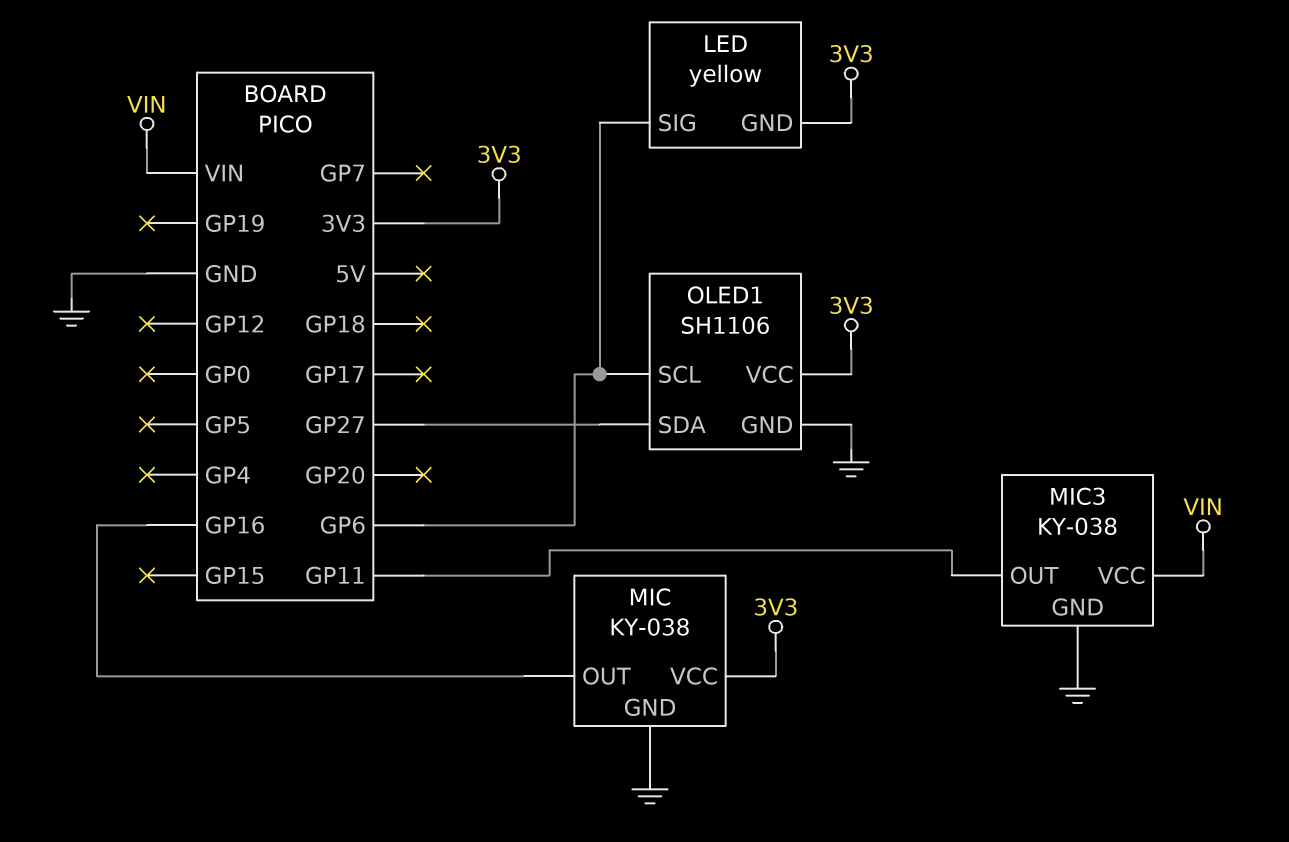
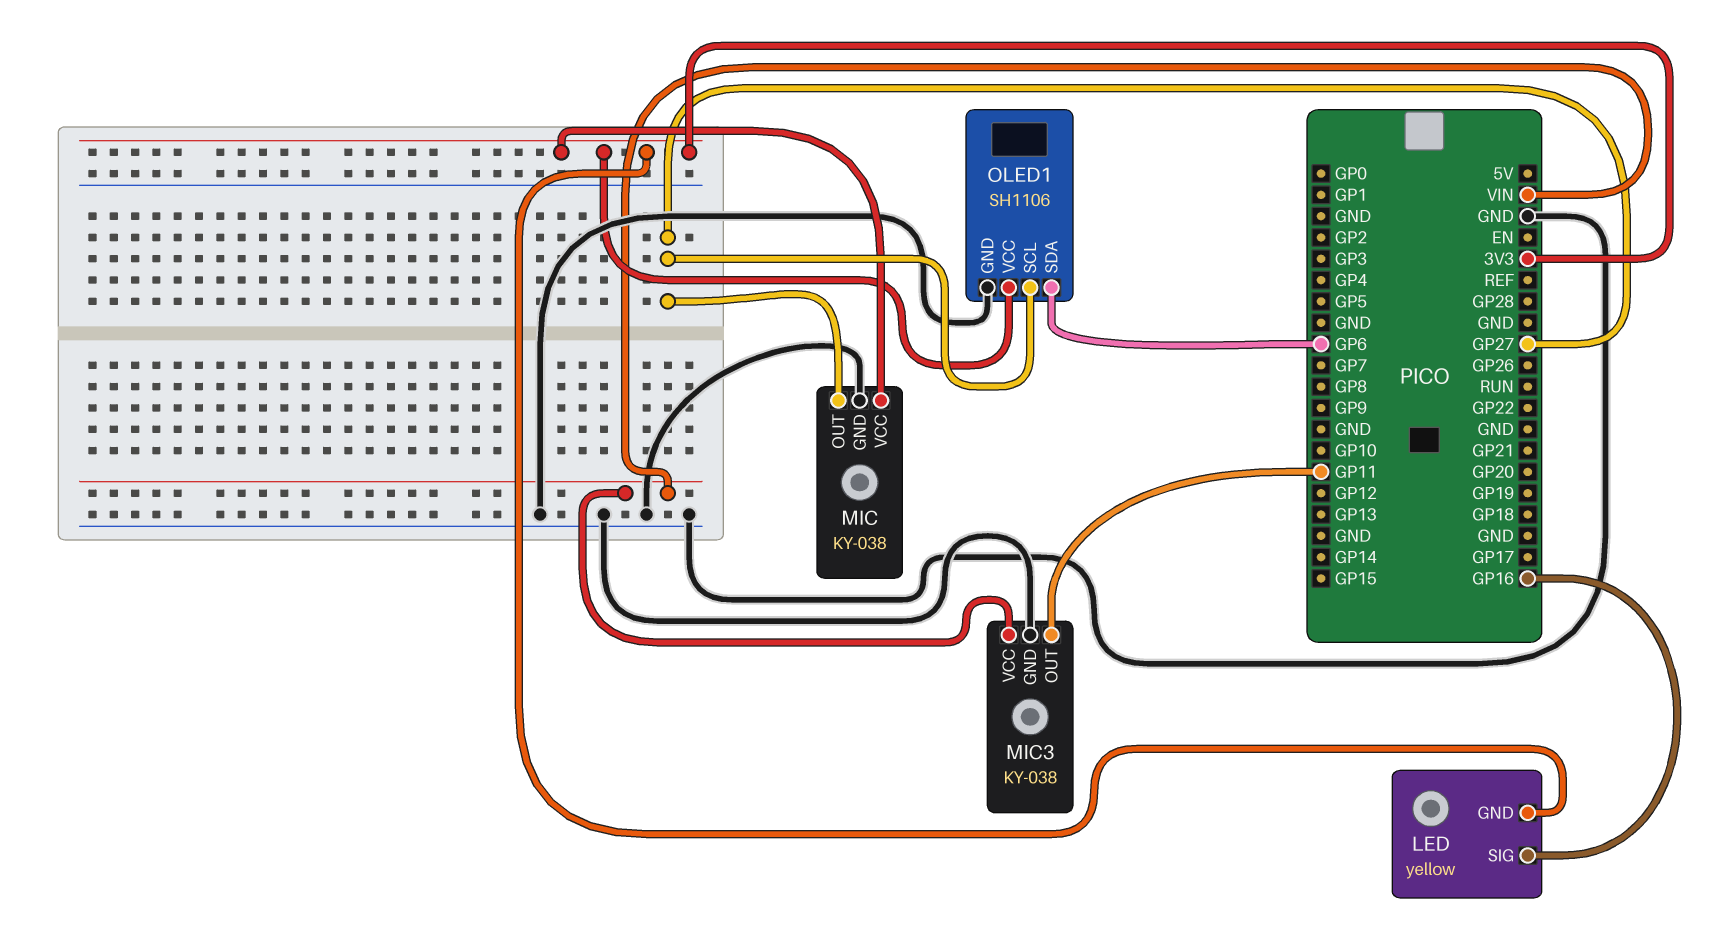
LED pin SIG: GP6 -> GP16
MIC pin OUT: GP16 -> GP27
OLED1 pin SCL: GP6 -> GP27
OLED1 pin SDA: GP27 -> GP6

